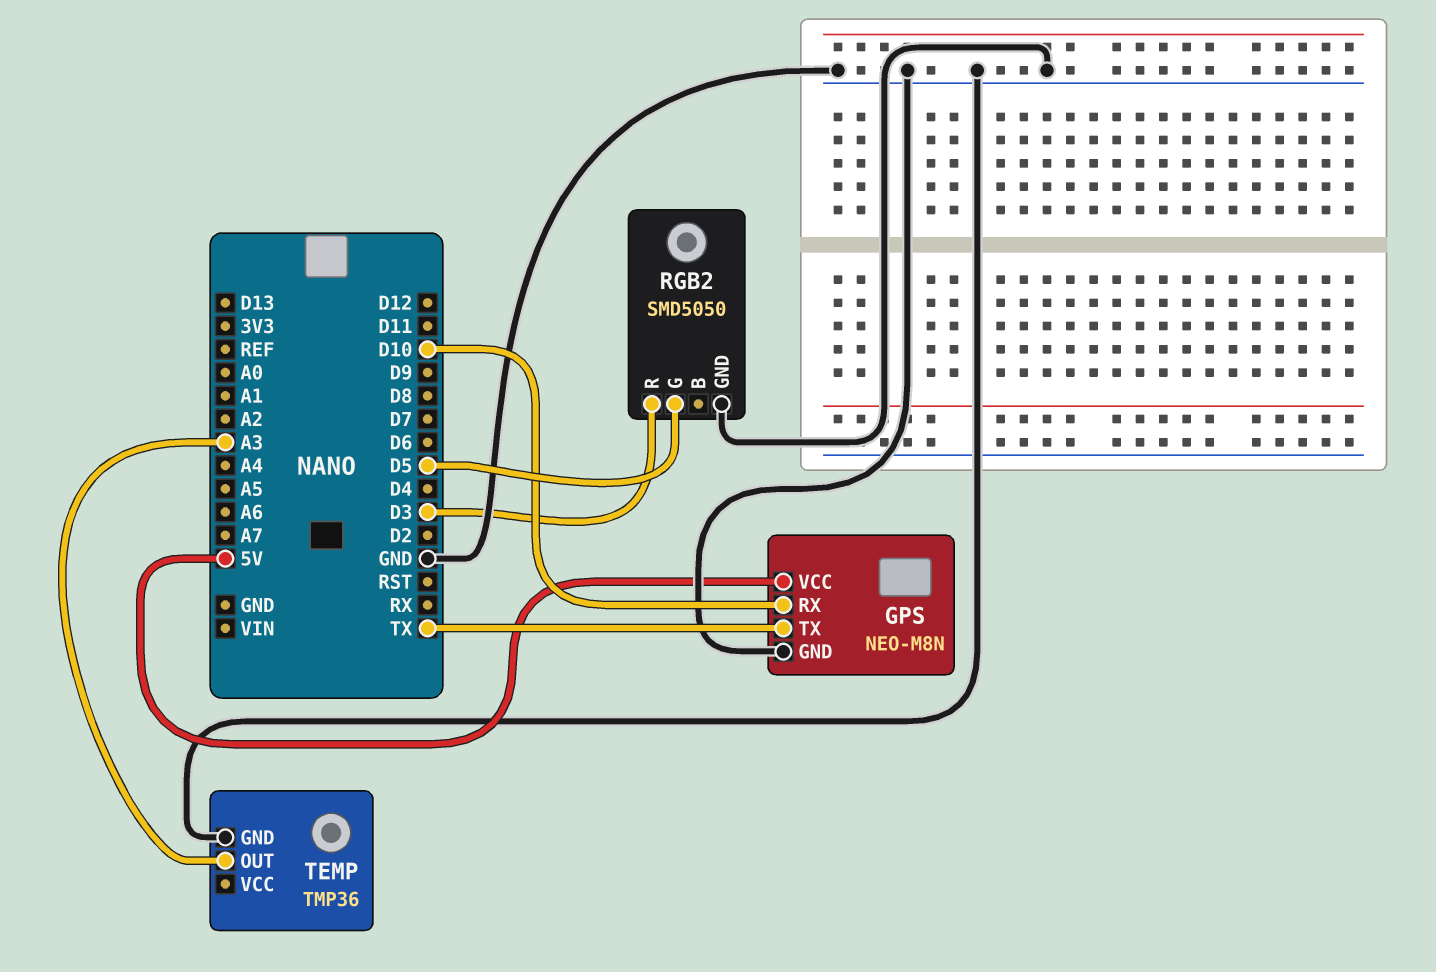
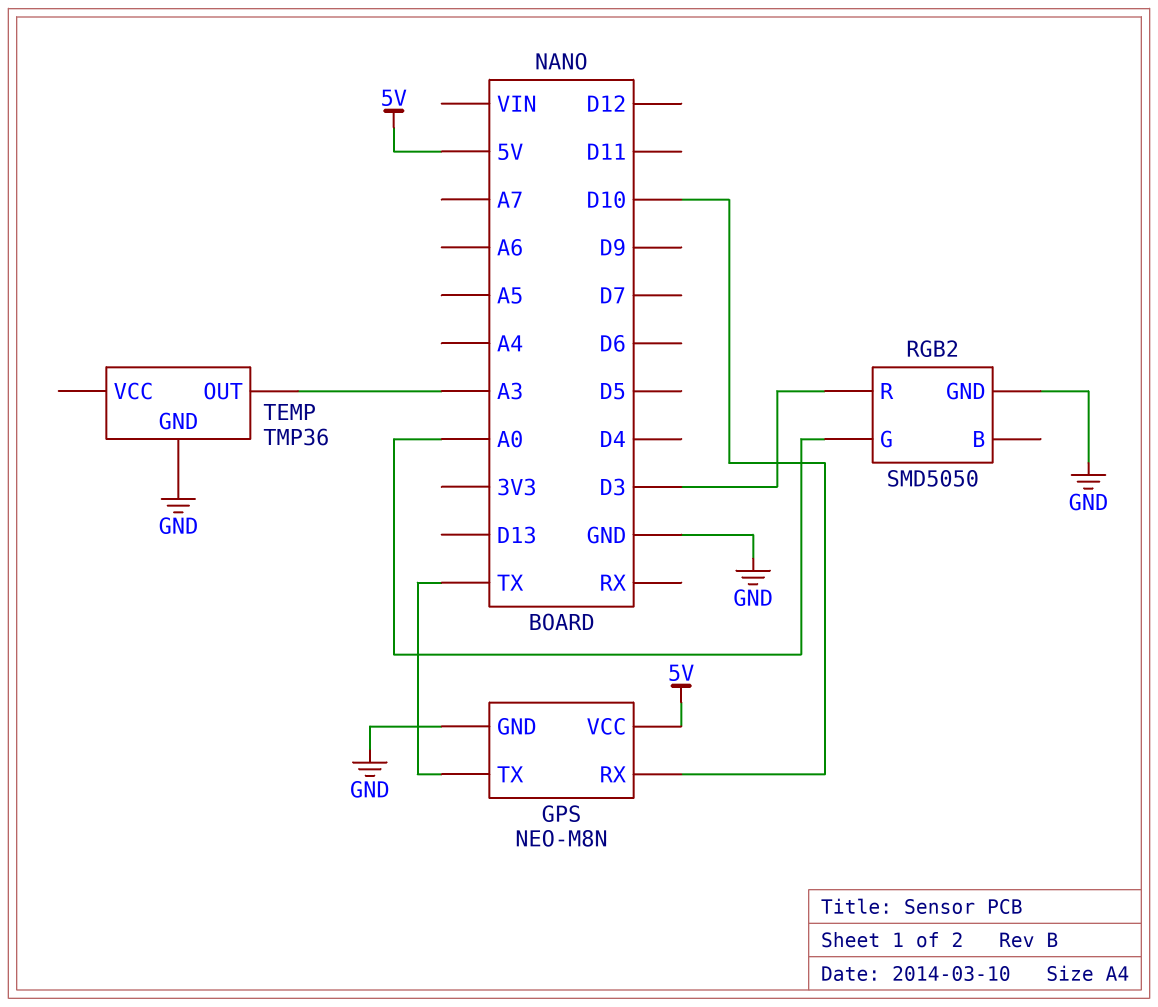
RGB2 pin G: D5 -> A0

